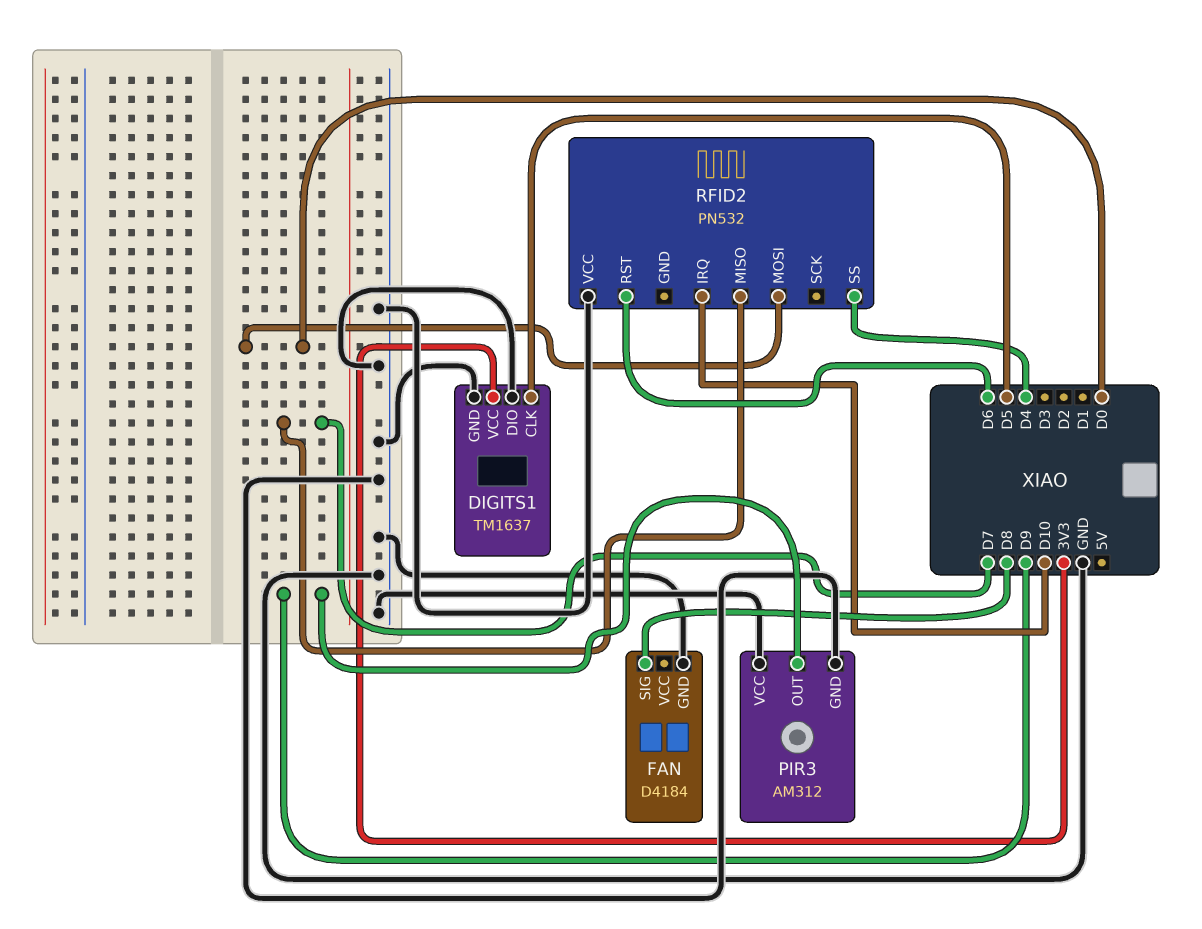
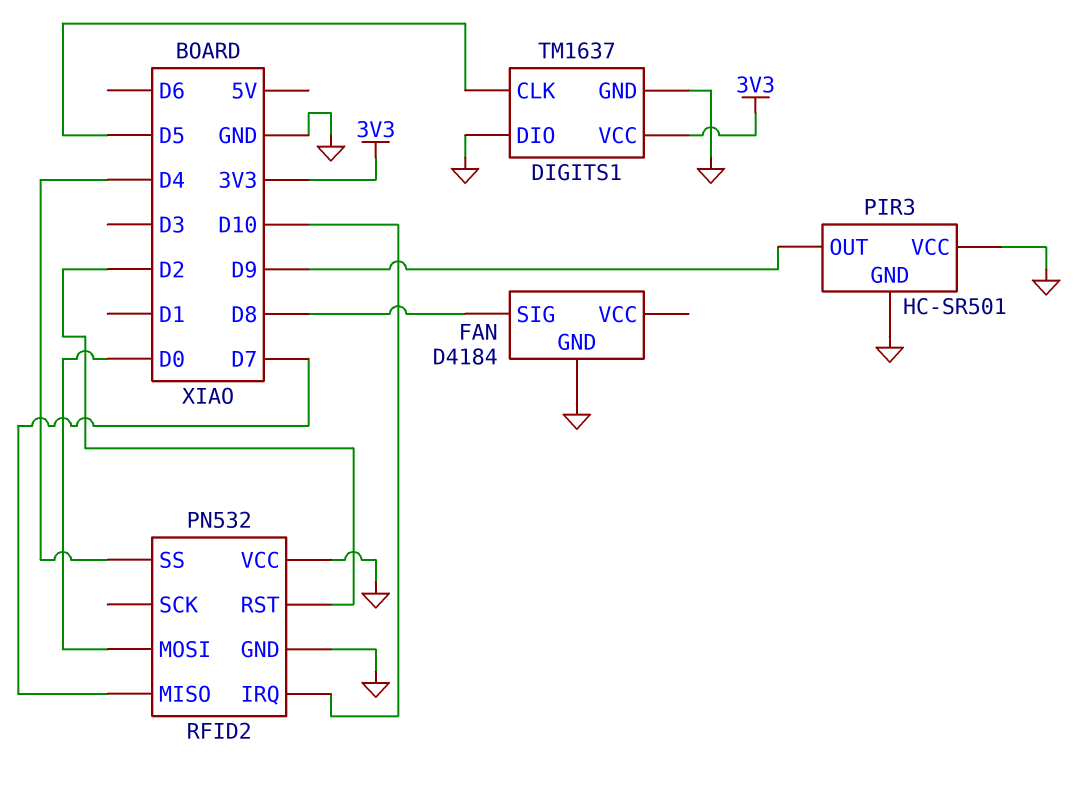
PIR3: AM312 -> HC-SR501
RFID2 pin GND: none -> GND
RFID2 pin RST: D6 -> D2

